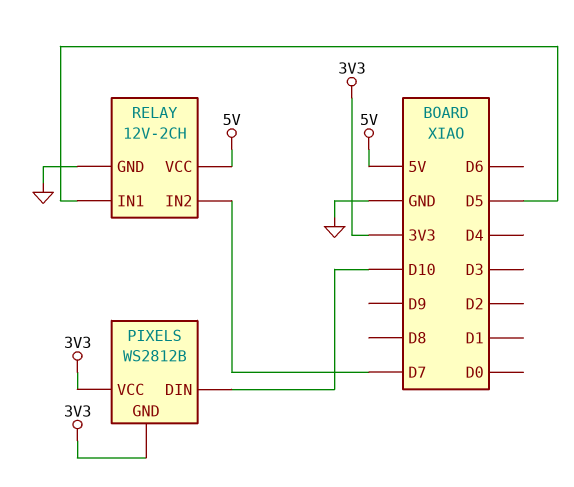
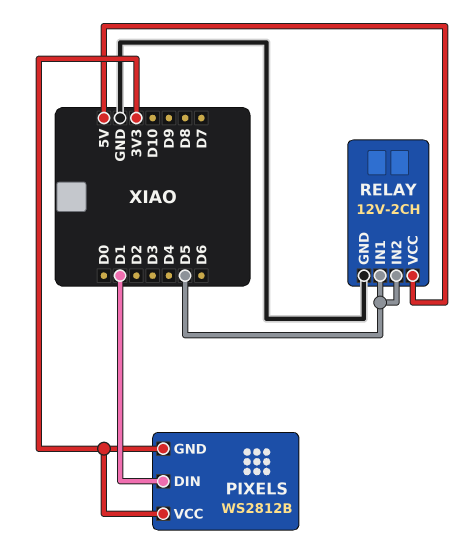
PIXELS pin DIN: D10 -> D1
RELAY pin IN2: D7 -> D5

